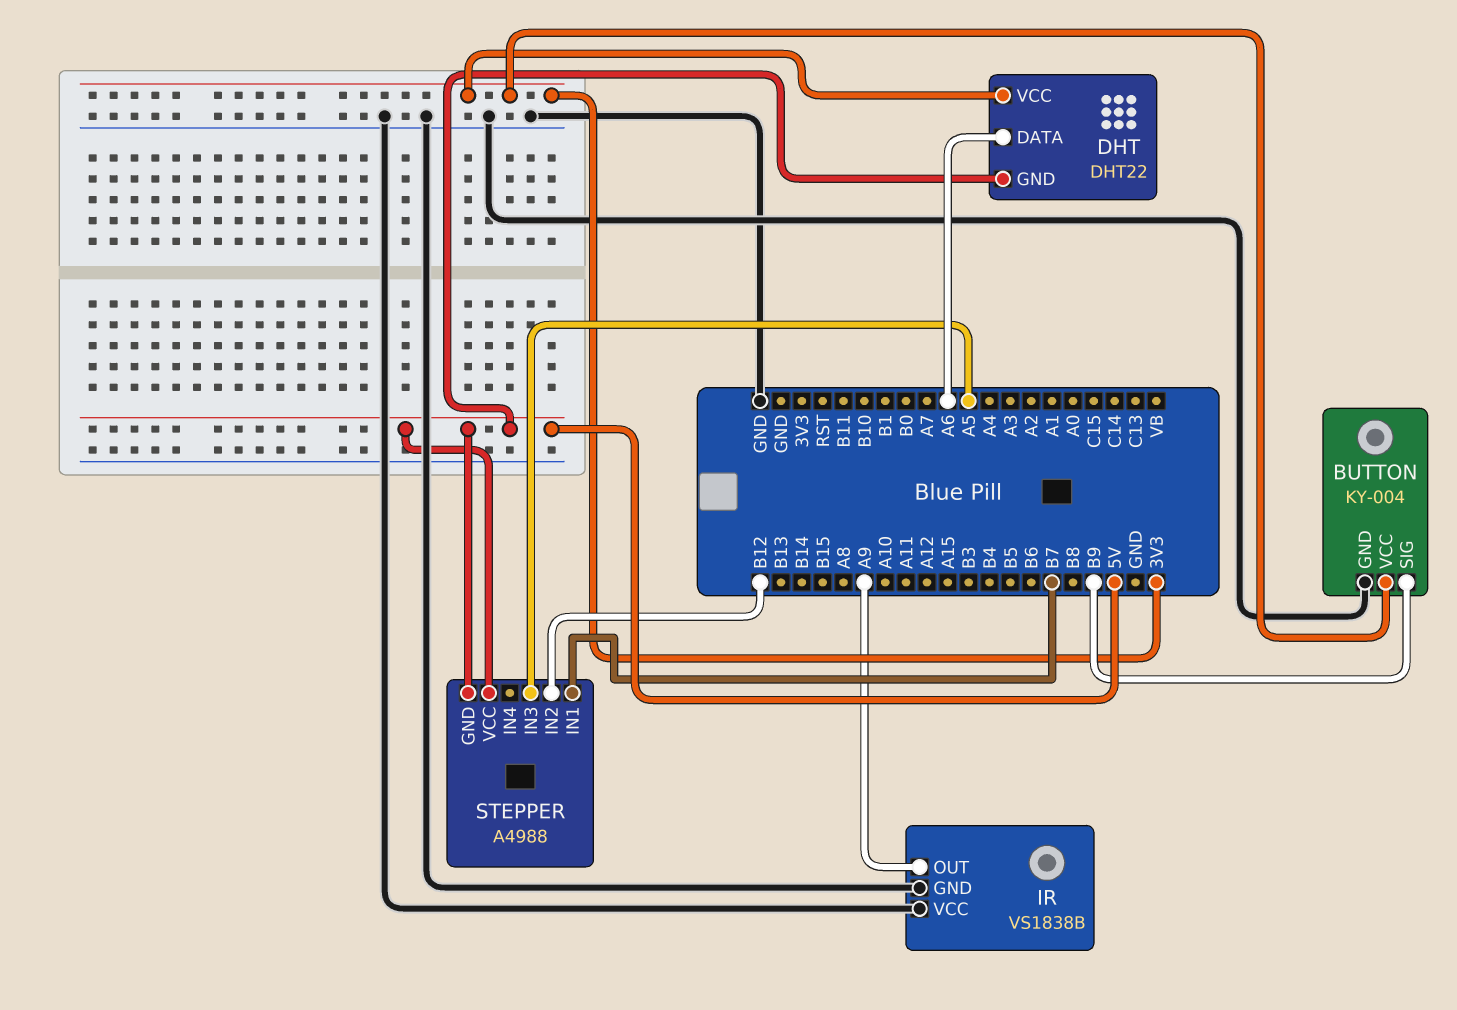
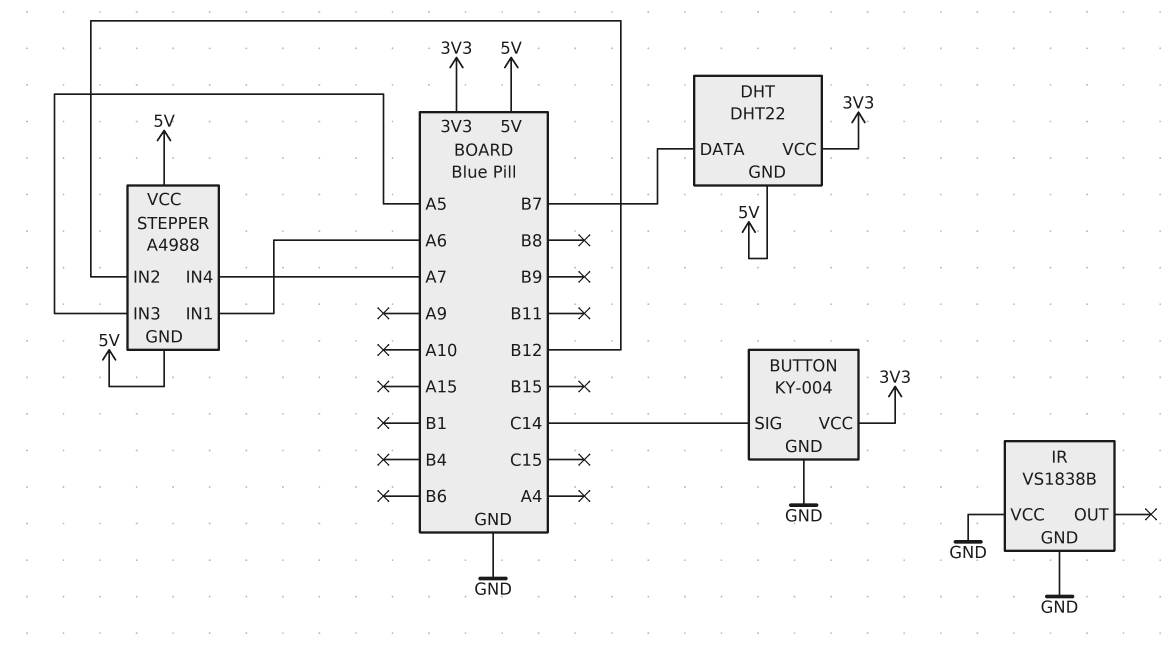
BUTTON pin SIG: B9 -> C14
DHT pin DATA: A6 -> B7
IR pin OUT: A9 -> none
STEPPER pin IN1: B7 -> A6
STEPPER pin IN4: none -> A7

